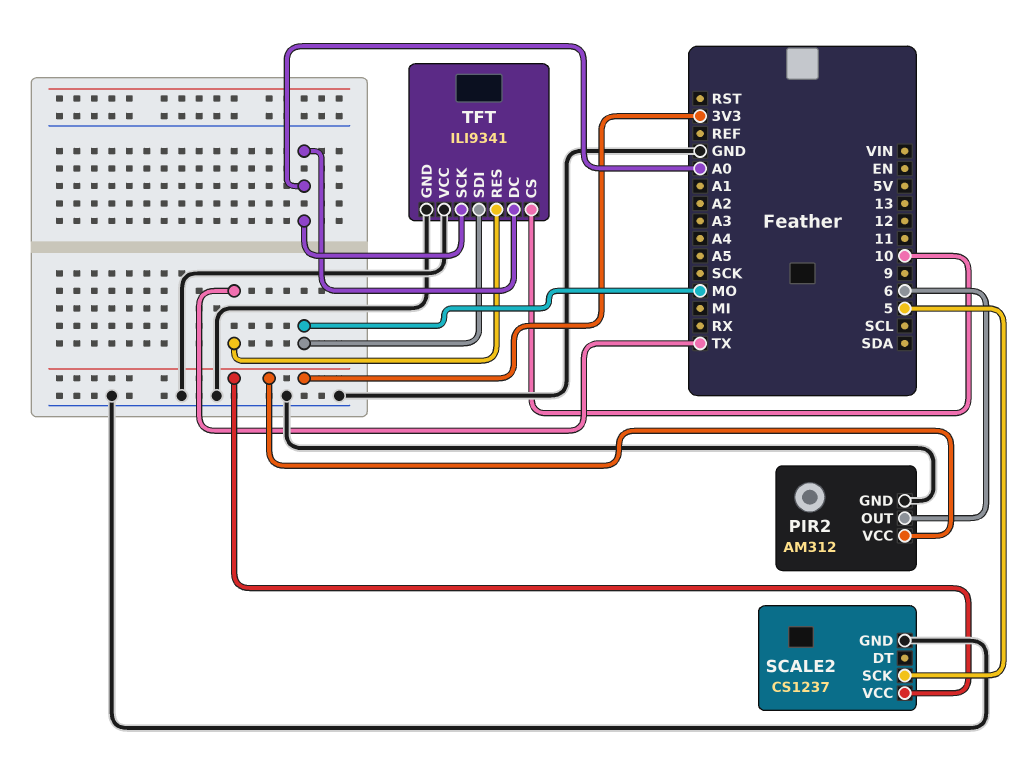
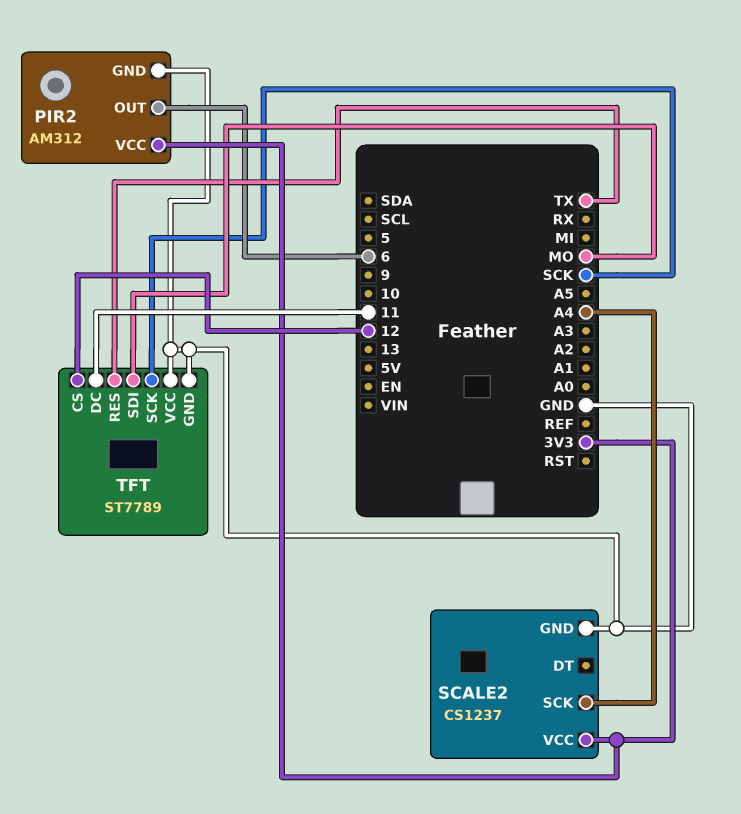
SCALE2 pin SCK: 5 -> A4
TFT: ILI9341 -> ST7789
TFT pin CS: 10 -> 12
TFT pin DC: A0 -> 11
TFT pin SCK: A0 -> SCK

